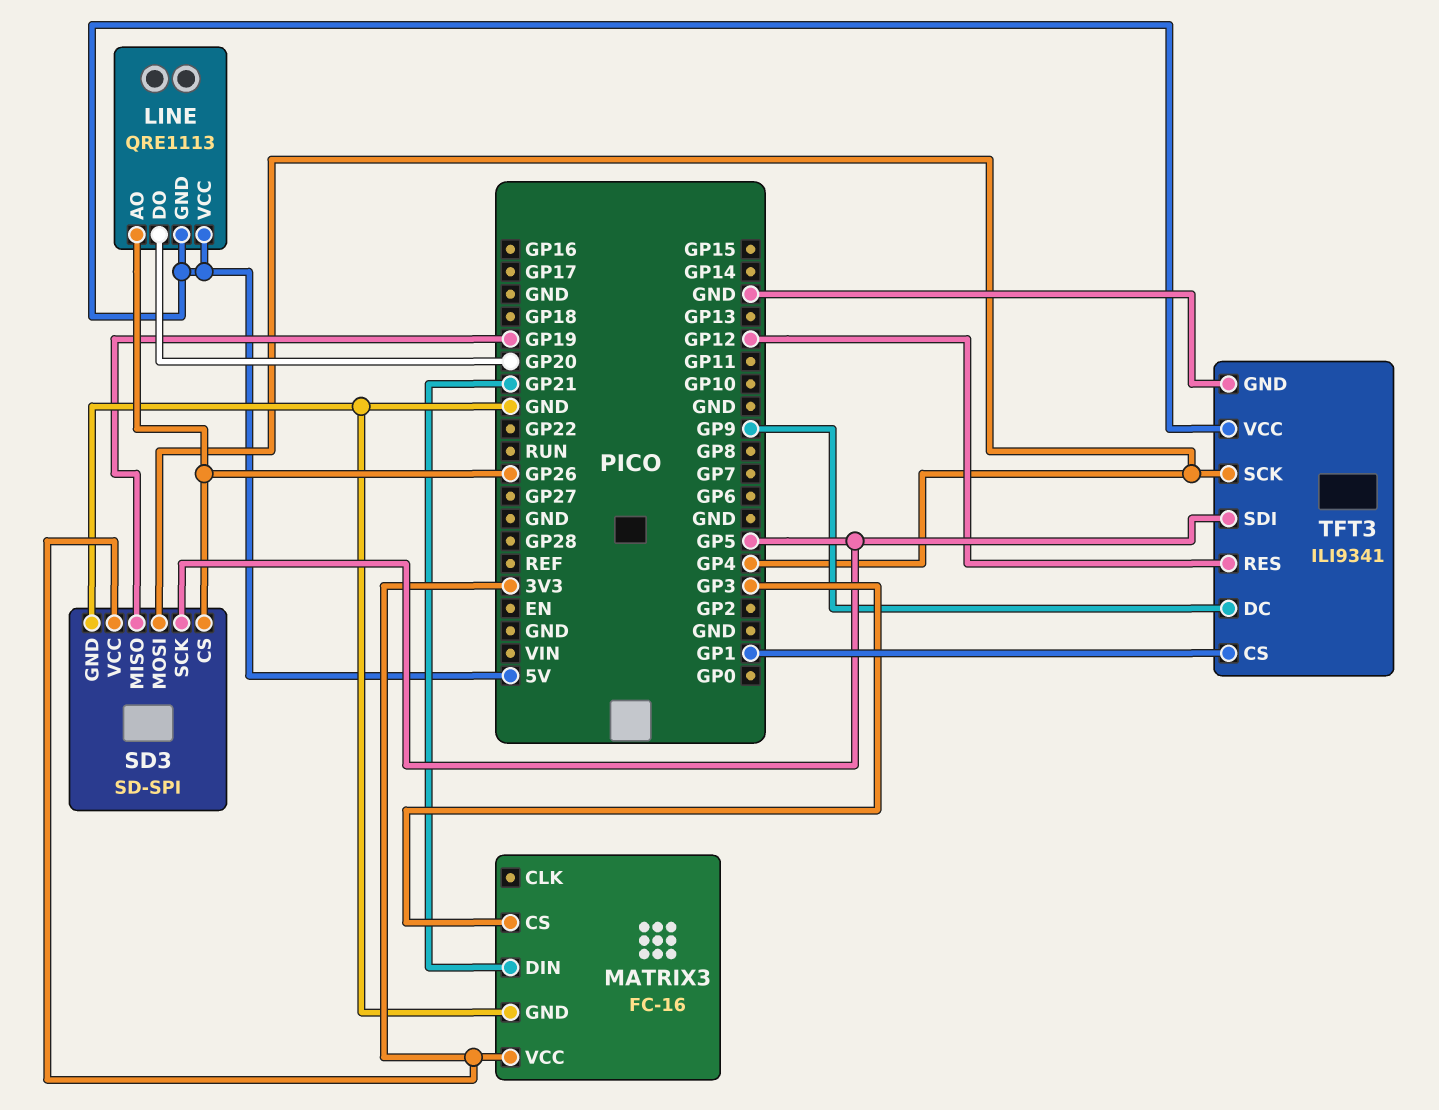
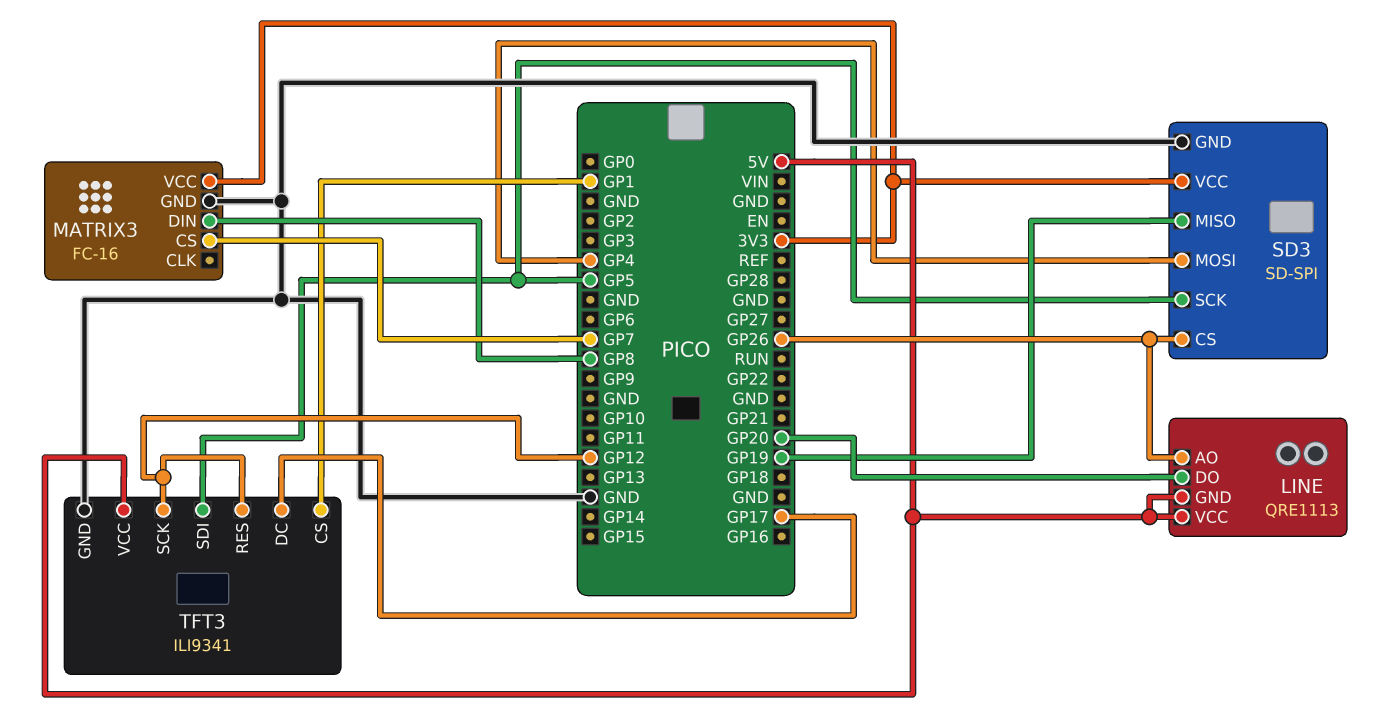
MATRIX3 pin CS: GP3 -> GP7
MATRIX3 pin DIN: GP21 -> GP8
TFT3 pin DC: GP9 -> GP17
TFT3 pin SCK: GP4 -> GP12

